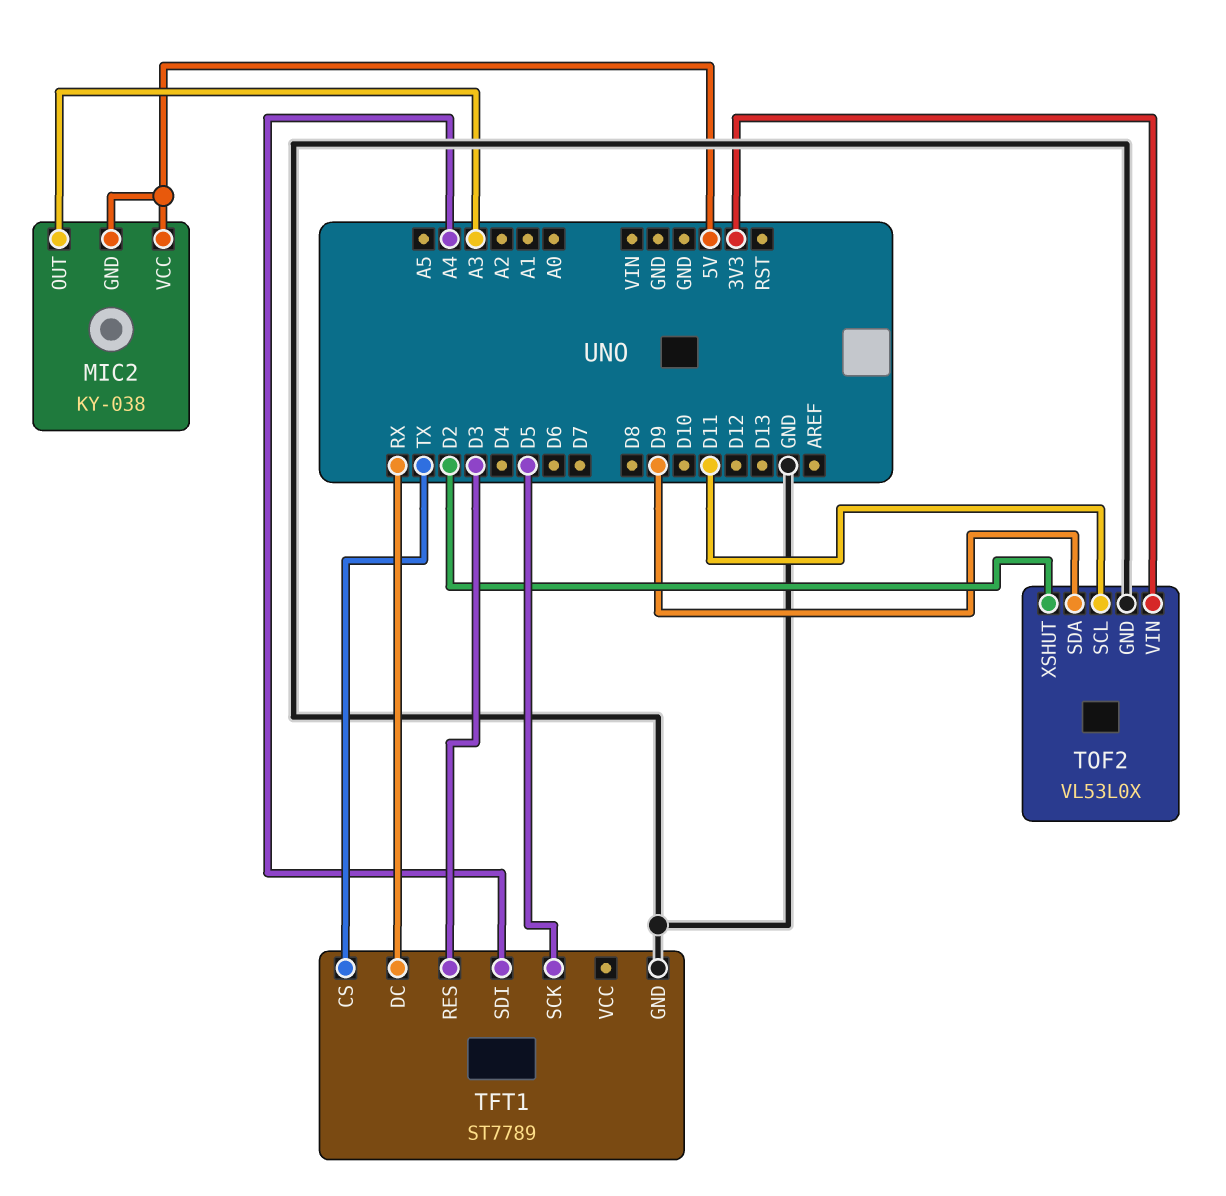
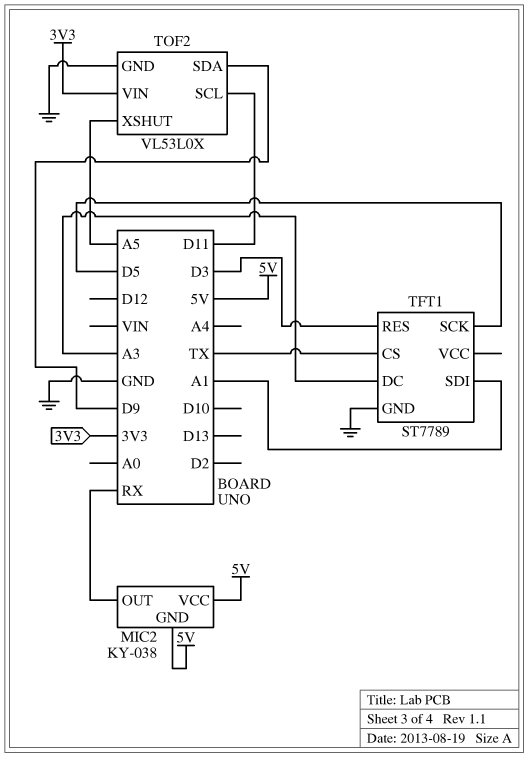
MIC2 pin OUT: A3 -> RX
TFT1 pin DC: RX -> A3
TFT1 pin SDI: A4 -> A1
TOF2 pin XSHUT: D2 -> A5

